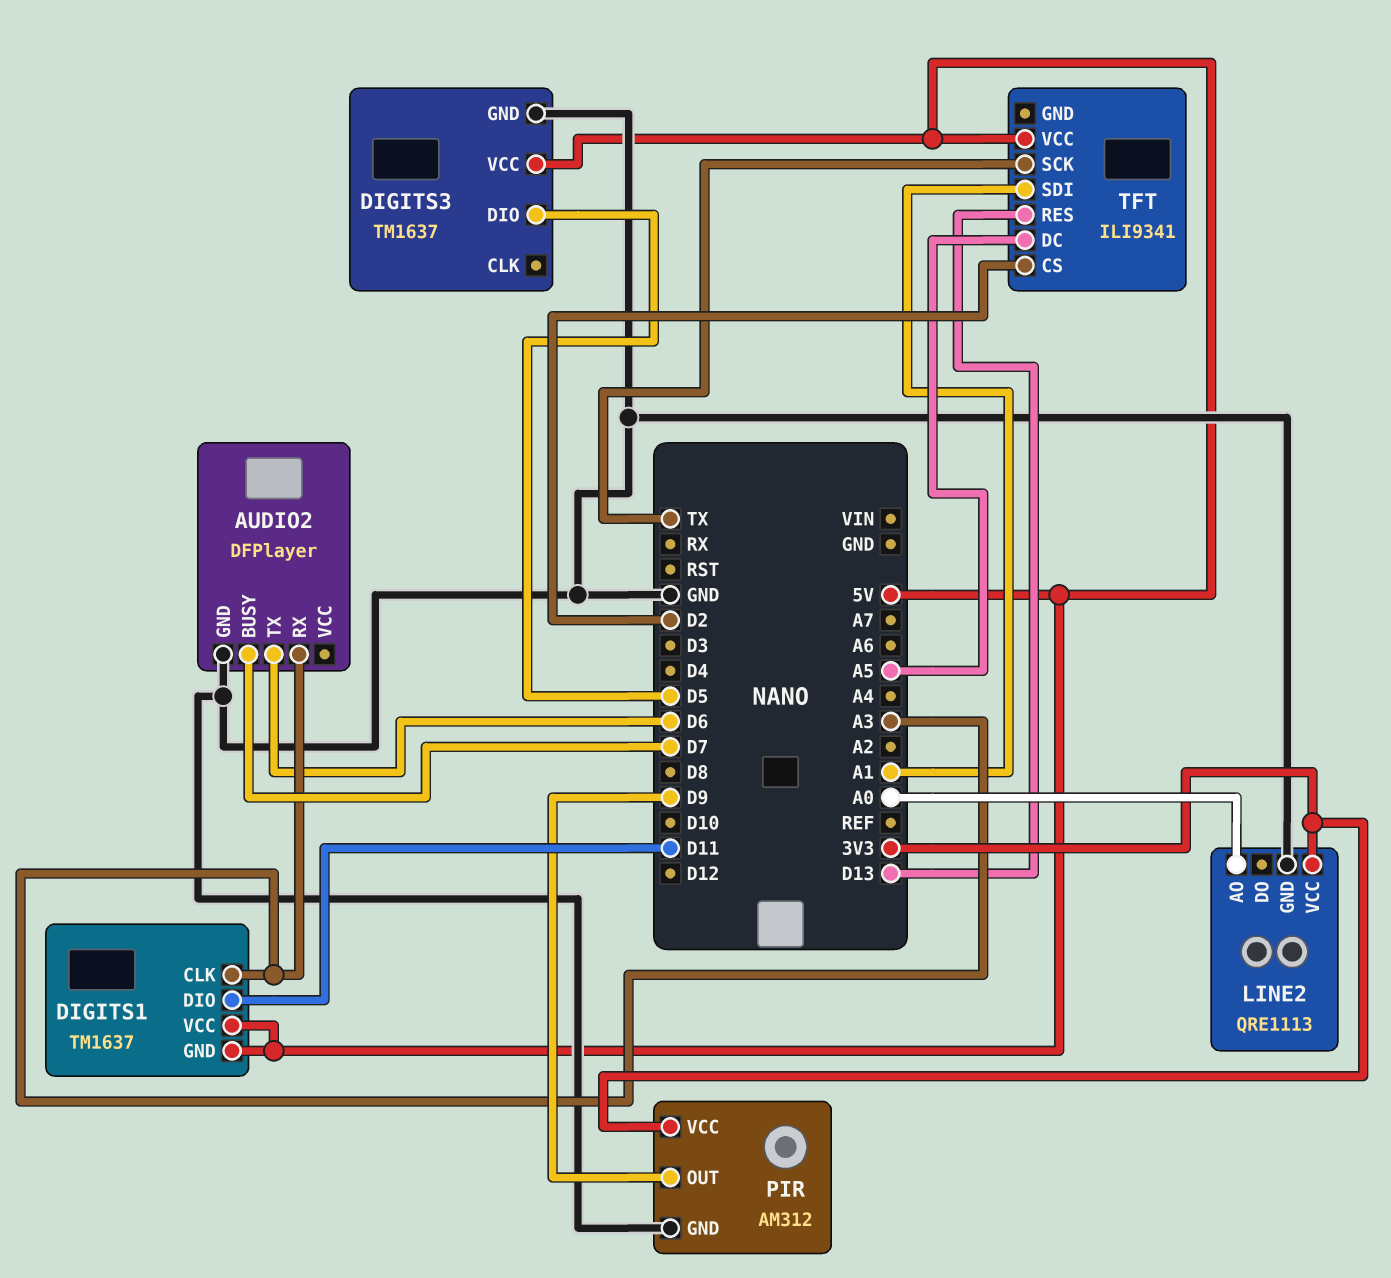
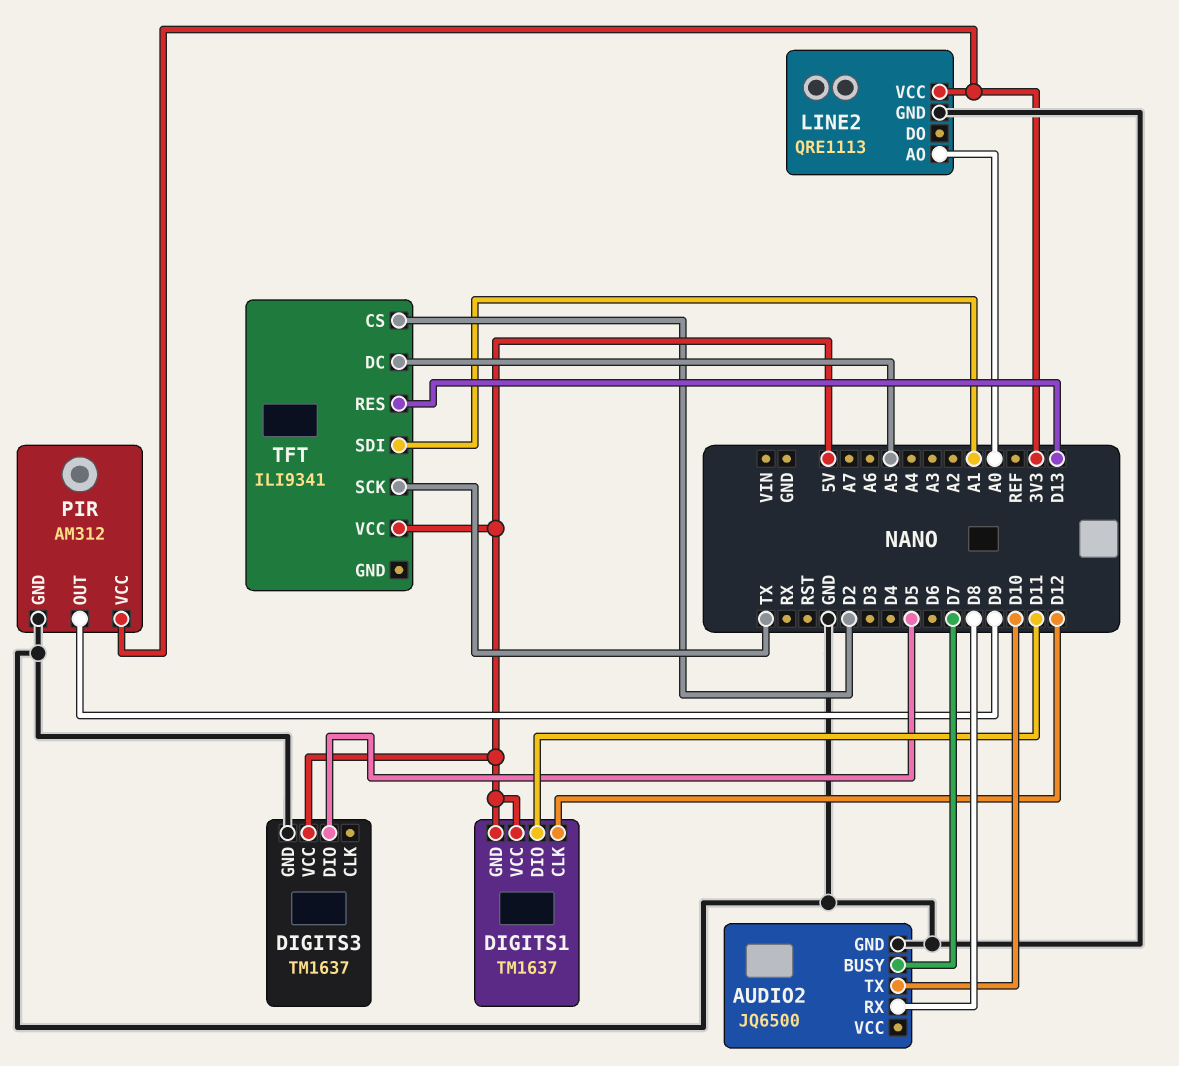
AUDIO2: DFPlayer -> JQ6500
AUDIO2 pin RX: A3 -> D8
AUDIO2 pin TX: D6 -> D10
DIGITS1 pin CLK: A3 -> D12

